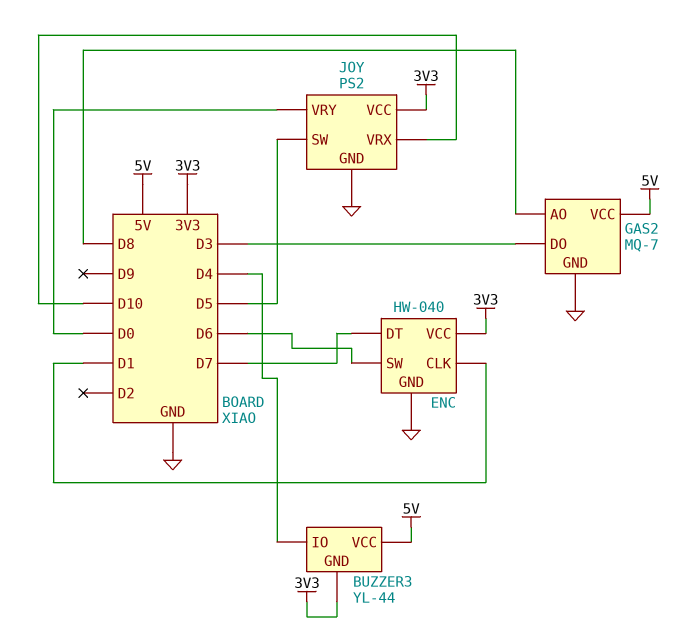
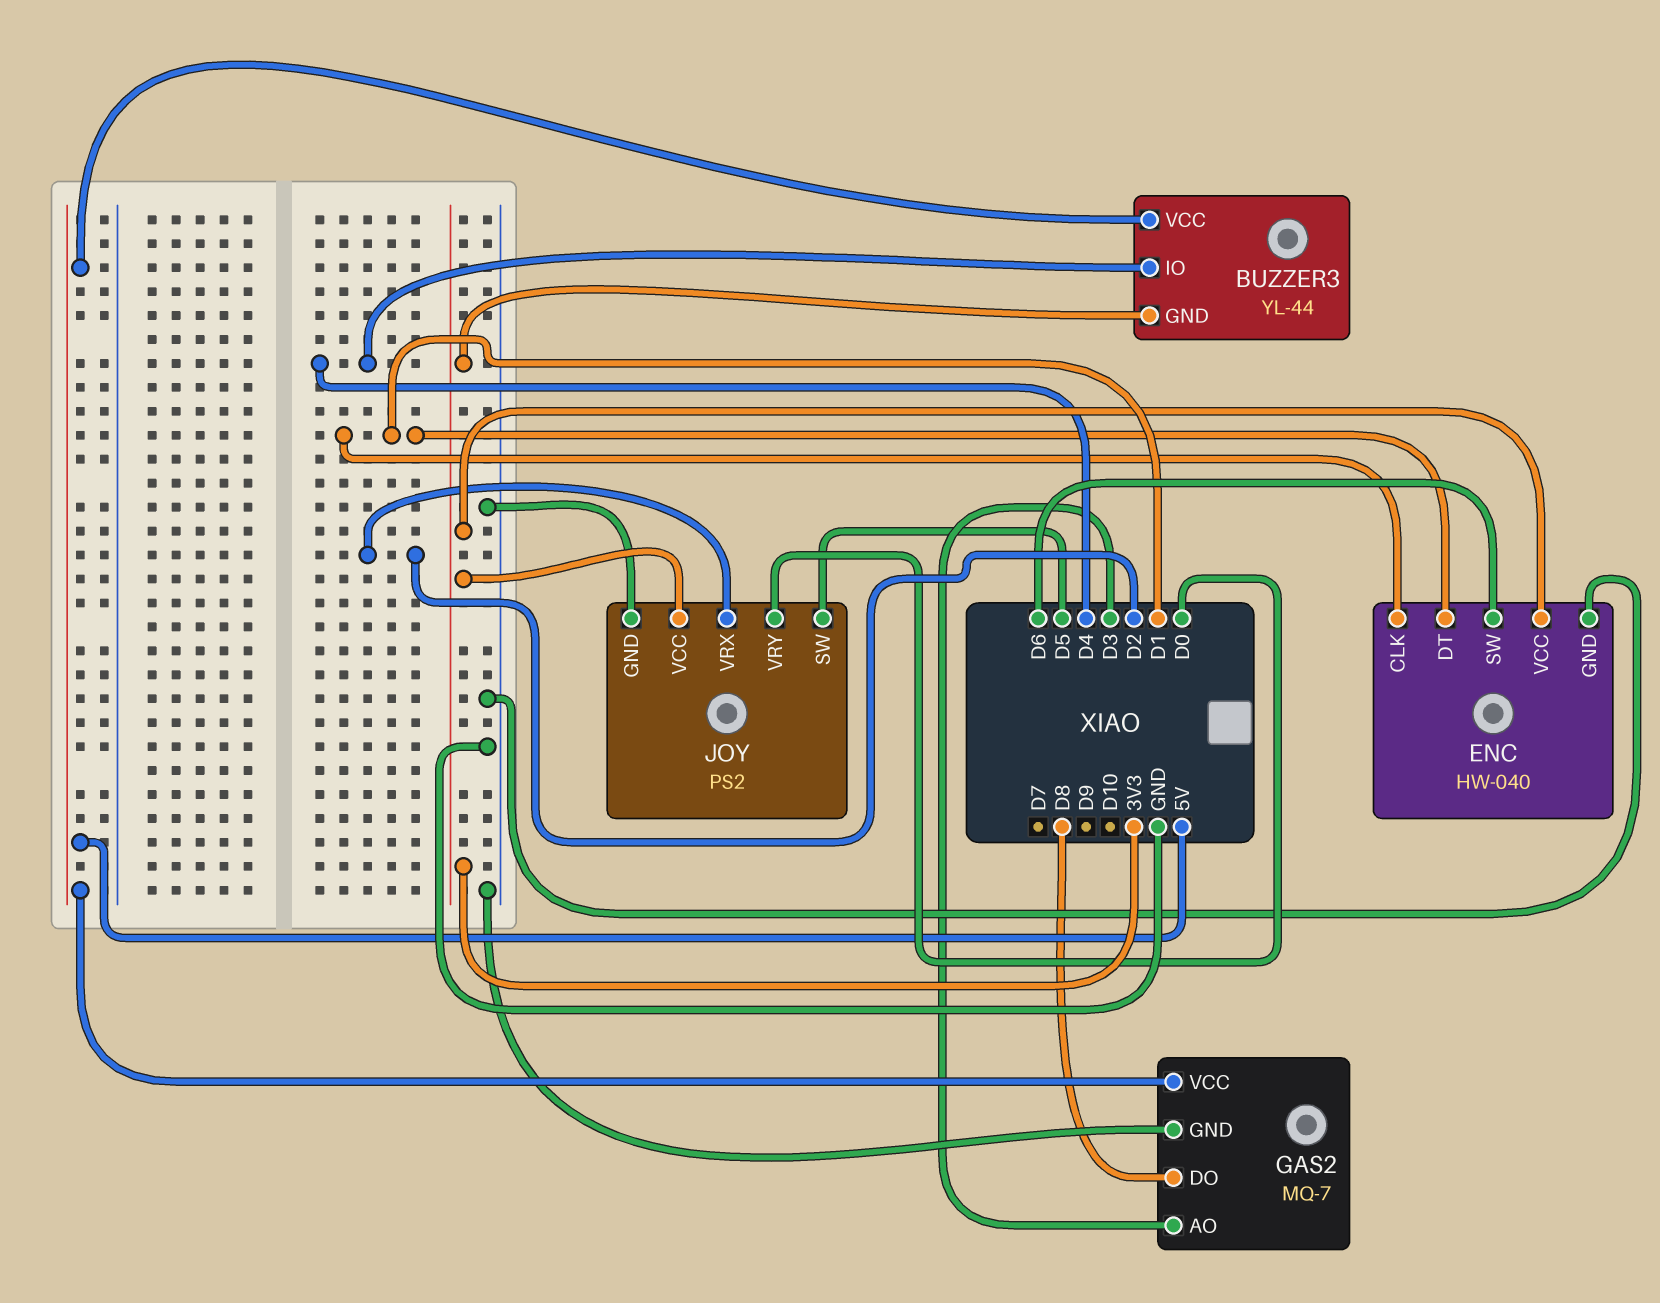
ENC pin DT: D7 -> D1
GAS2 pin AO: D8 -> D3
GAS2 pin DO: D3 -> D8
JOY pin VRX: D10 -> D2

